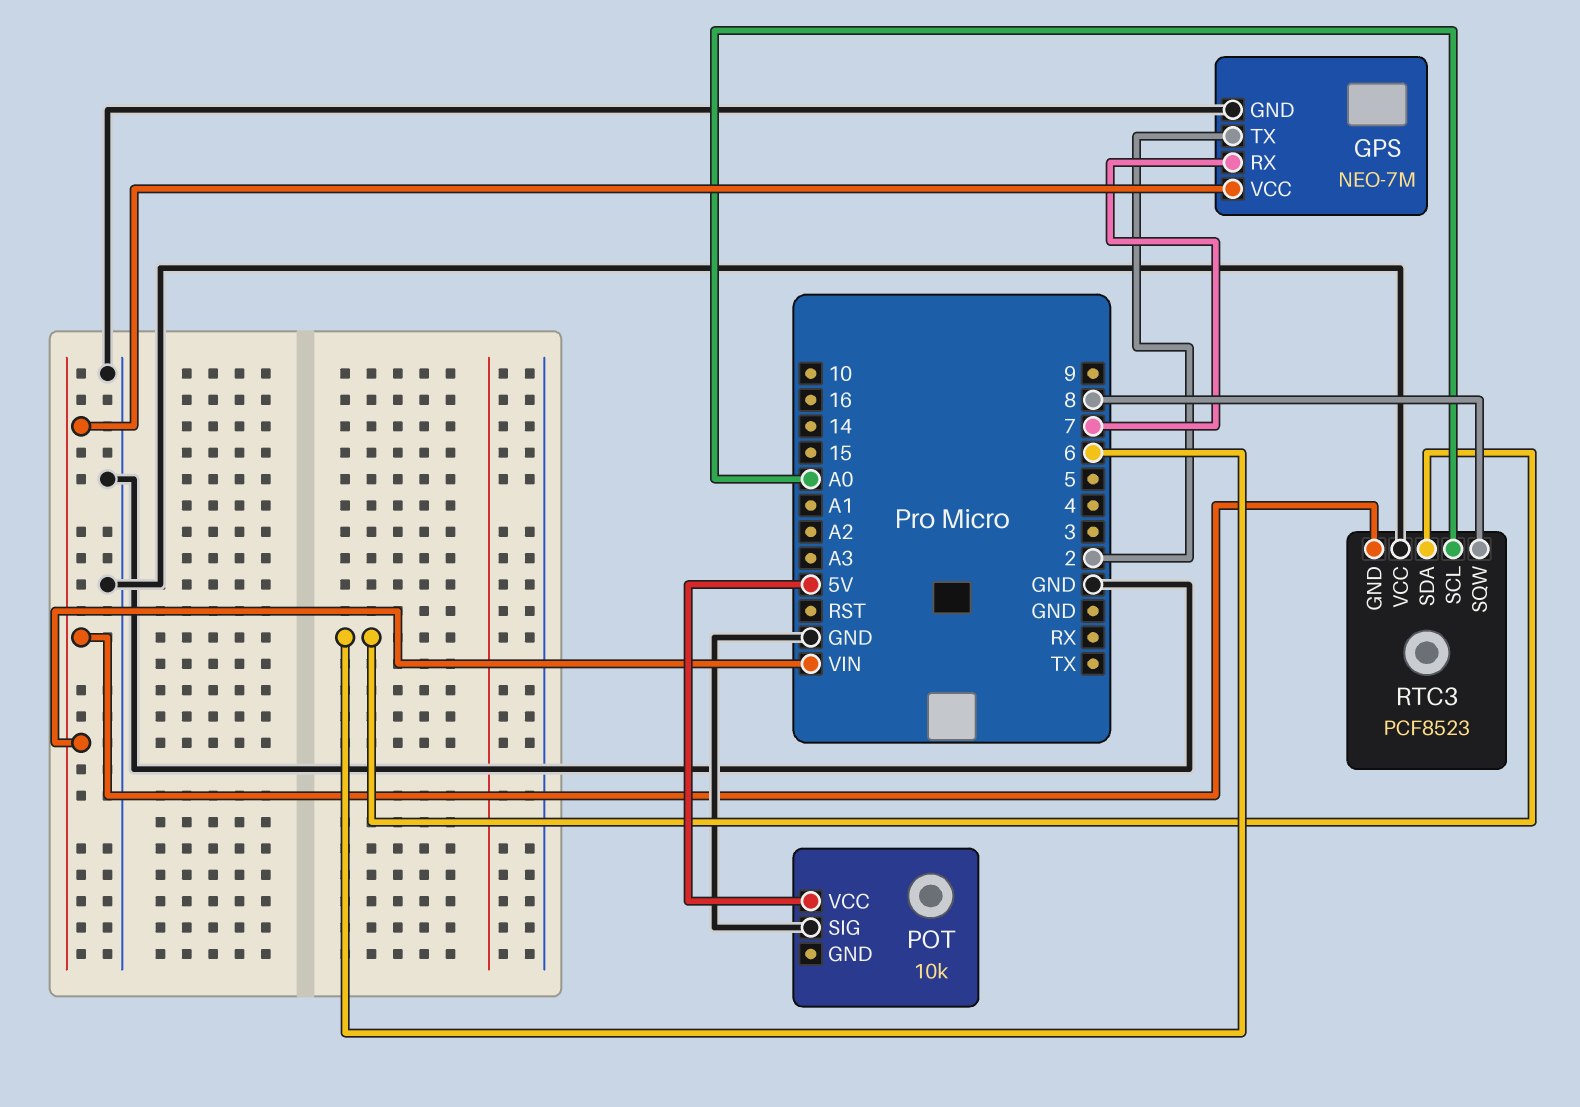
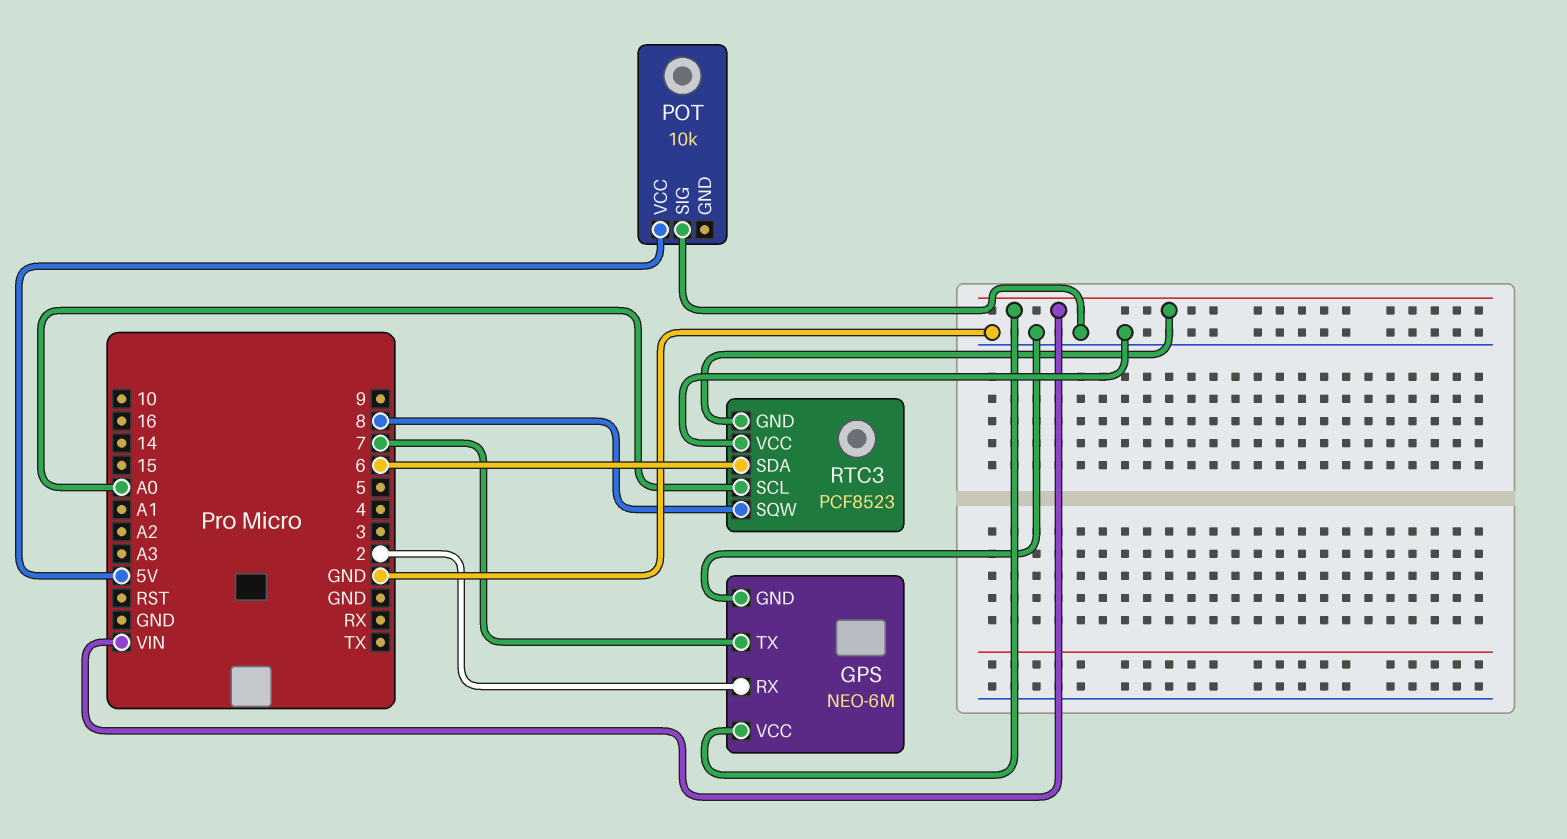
GPS: NEO-7M -> NEO-6M
GPS pin RX: 7 -> 2
GPS pin TX: 2 -> 7

